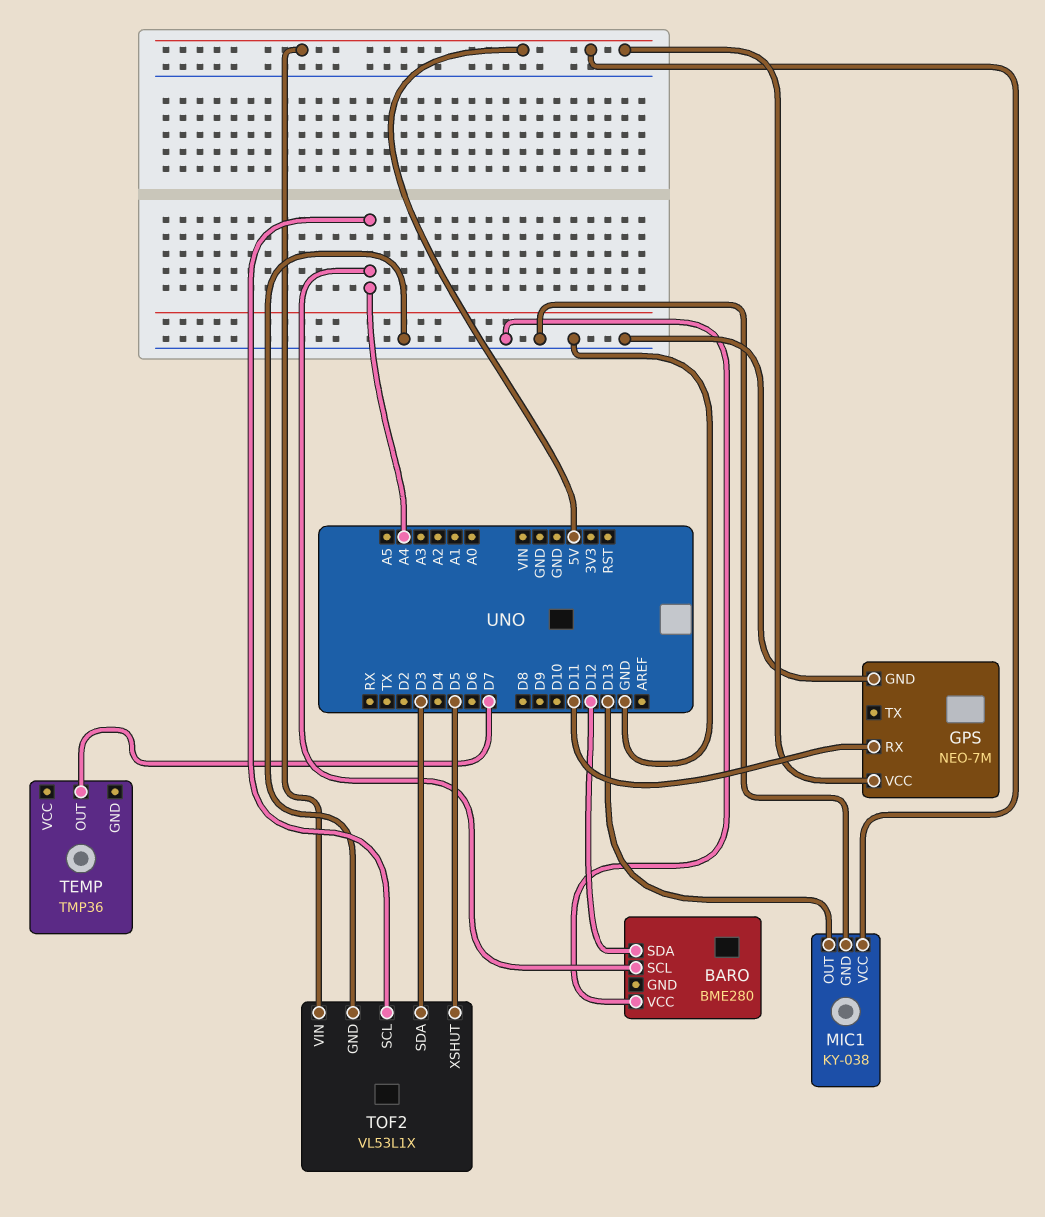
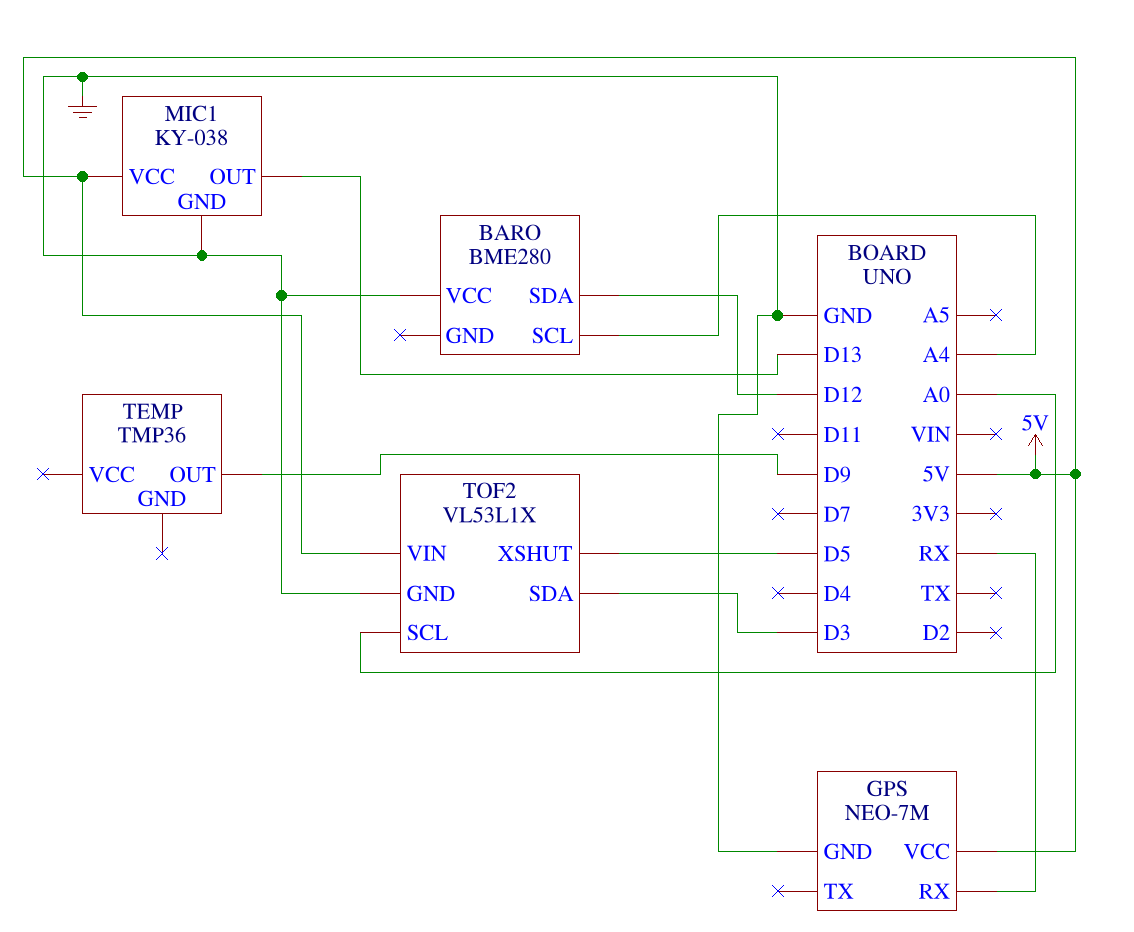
GPS pin RX: D11 -> RX
TEMP pin OUT: D7 -> D9
TOF2 pin SCL: A4 -> A0

